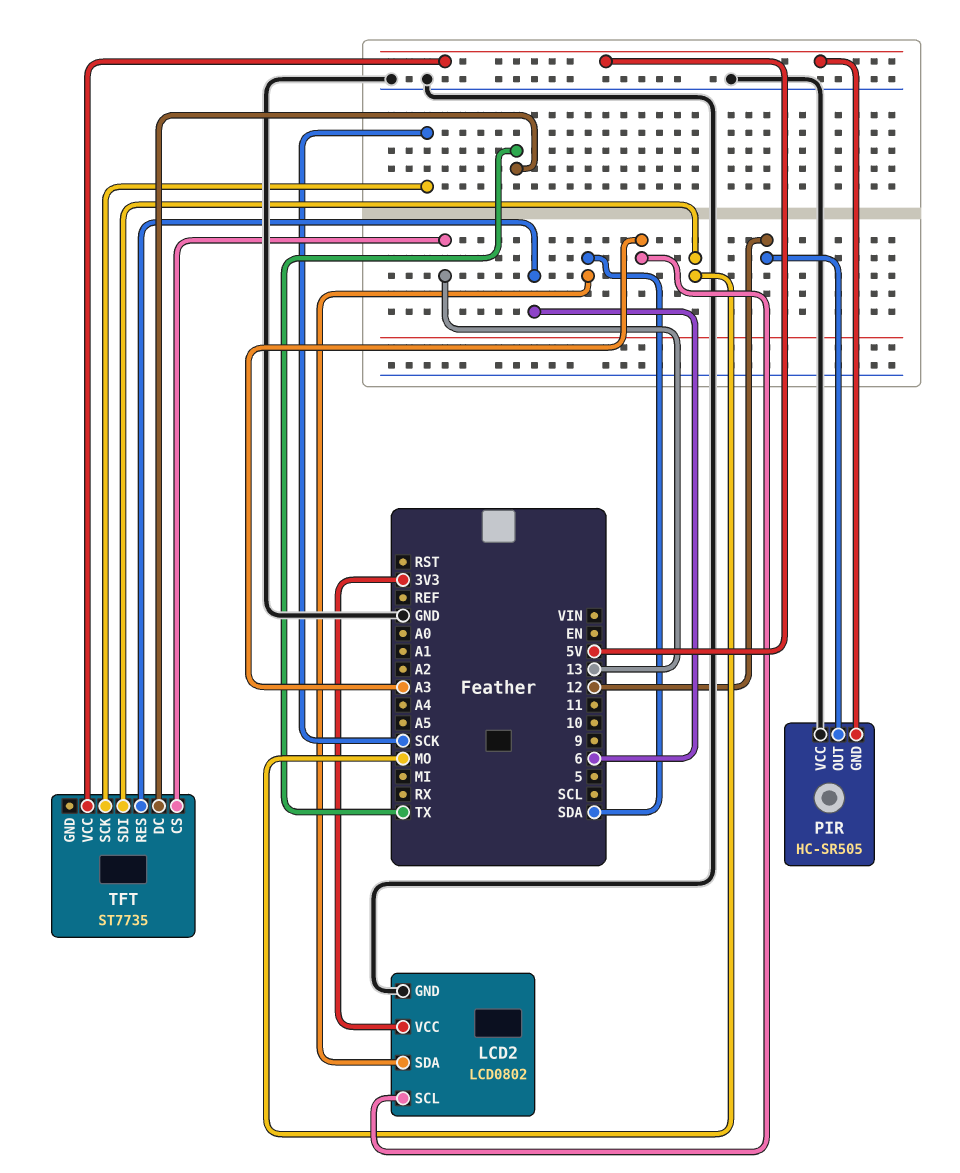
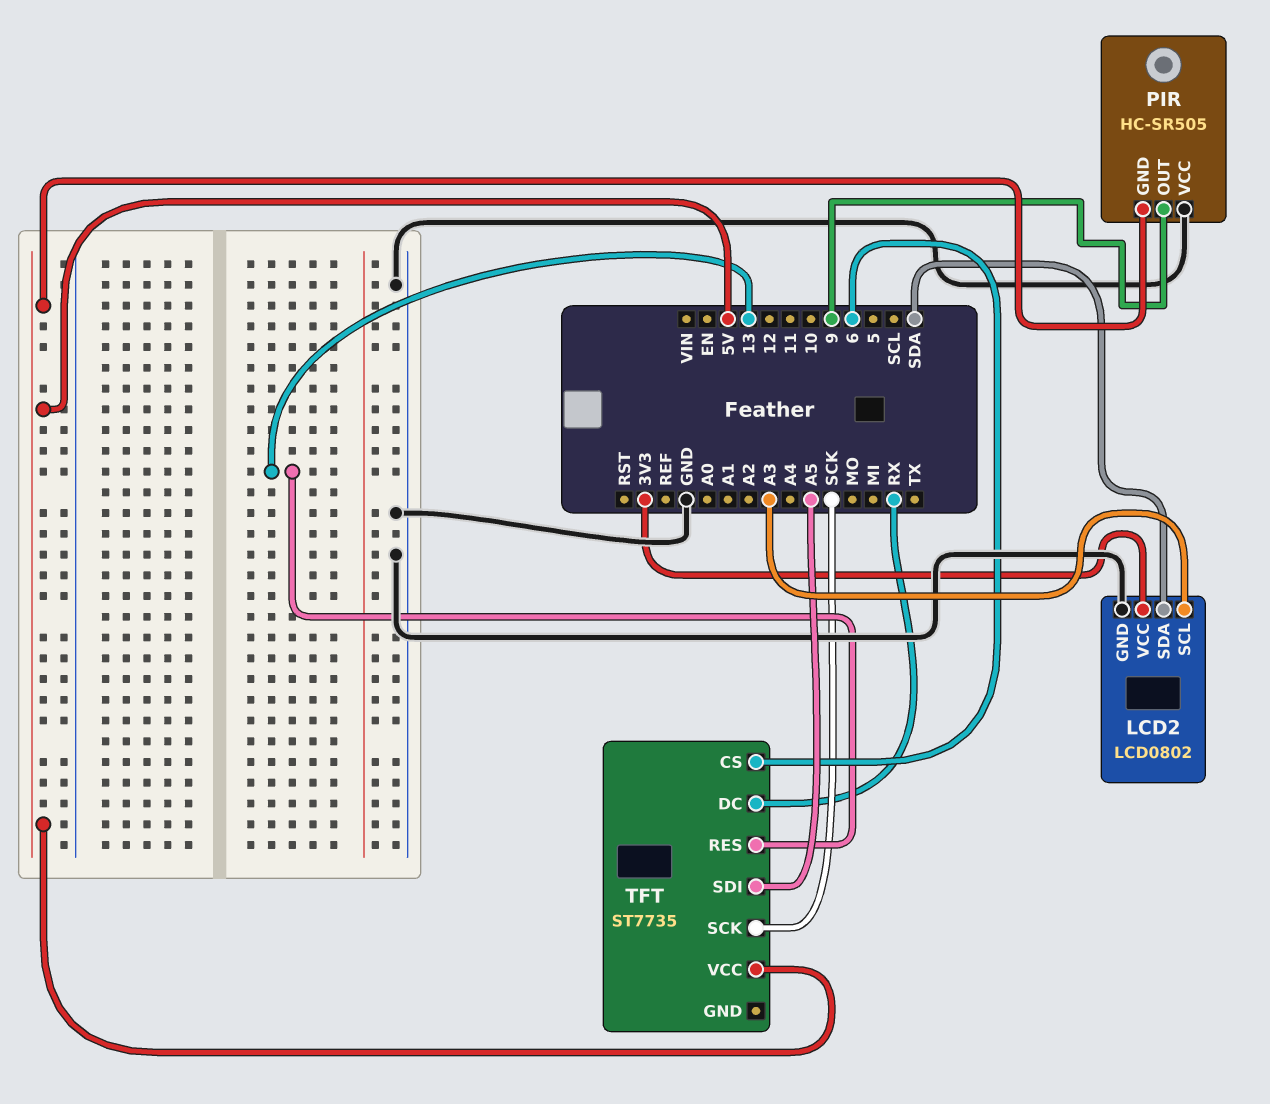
PIR pin OUT: 12 -> 9
TFT pin CS: 13 -> 6
TFT pin DC: TX -> RX
TFT pin RES: 6 -> 13
TFT pin SDI: MO -> A5

